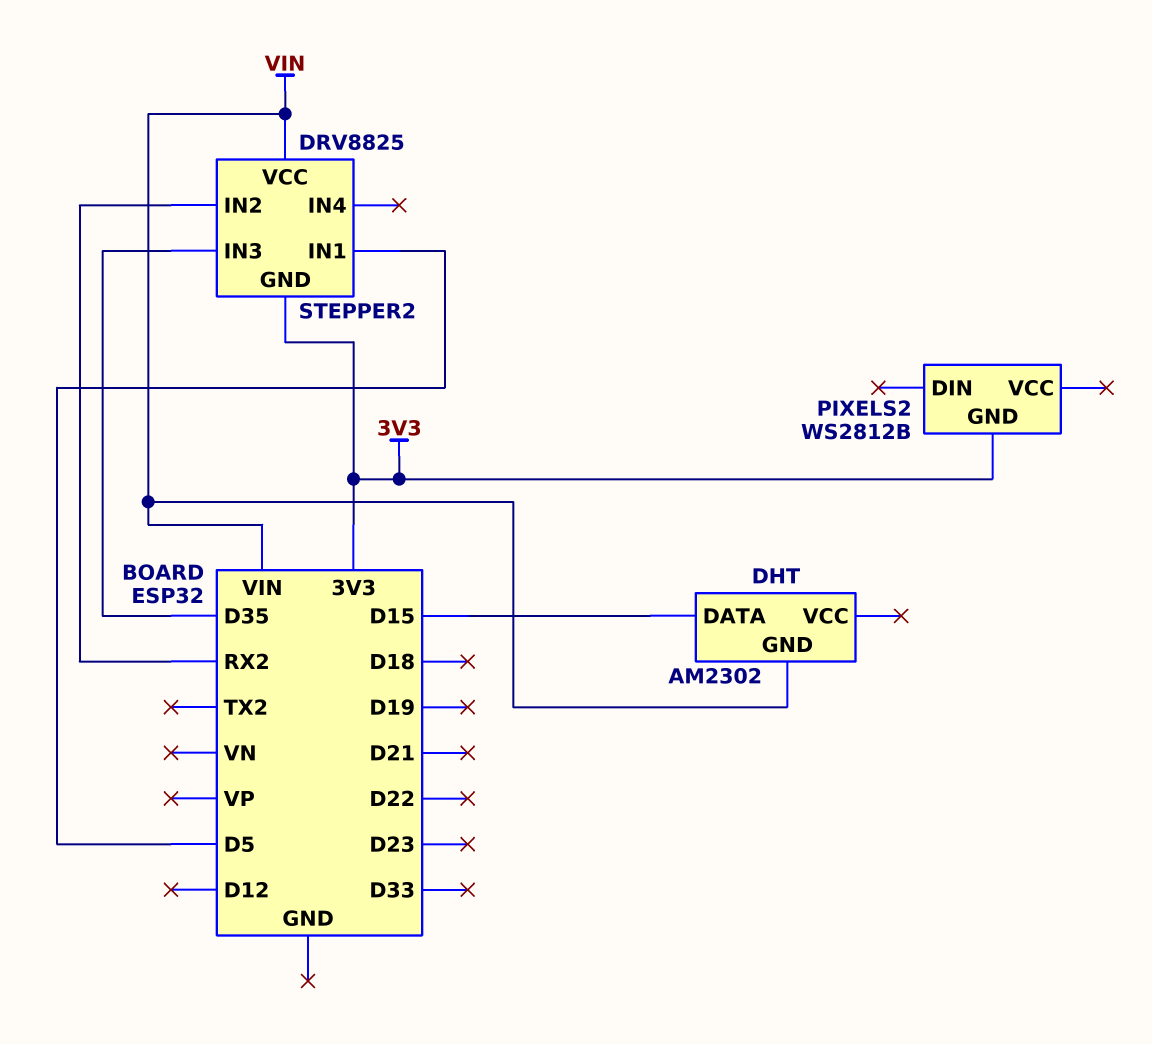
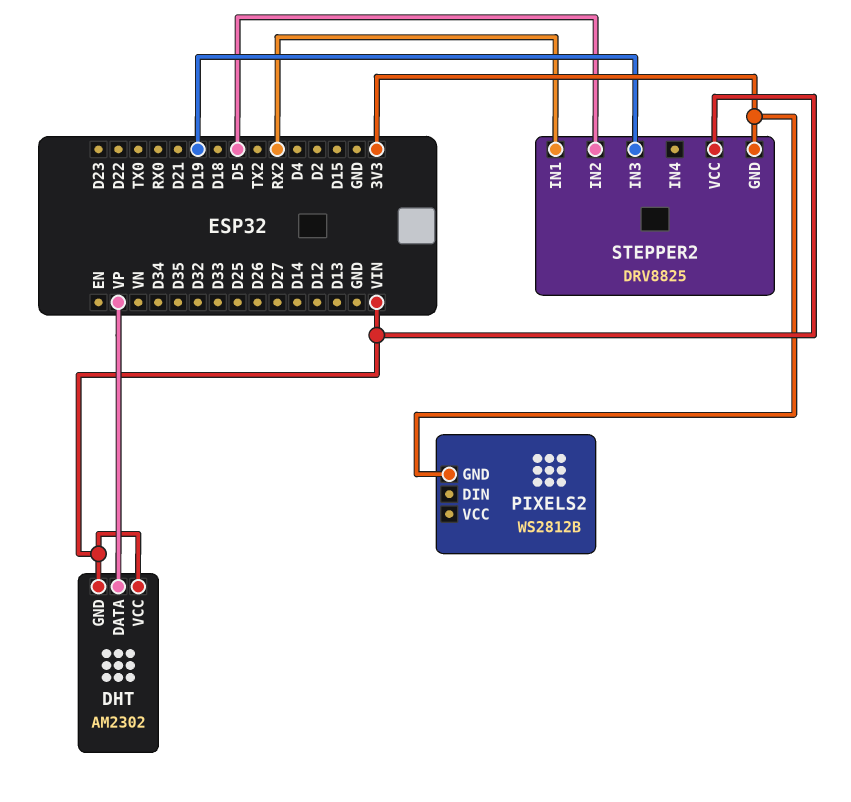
DHT pin DATA: D15 -> VP
DHT pin VCC: none -> VIN
STEPPER2 pin IN1: D5 -> RX2
STEPPER2 pin IN2: RX2 -> D5
STEPPER2 pin IN3: D35 -> D19

